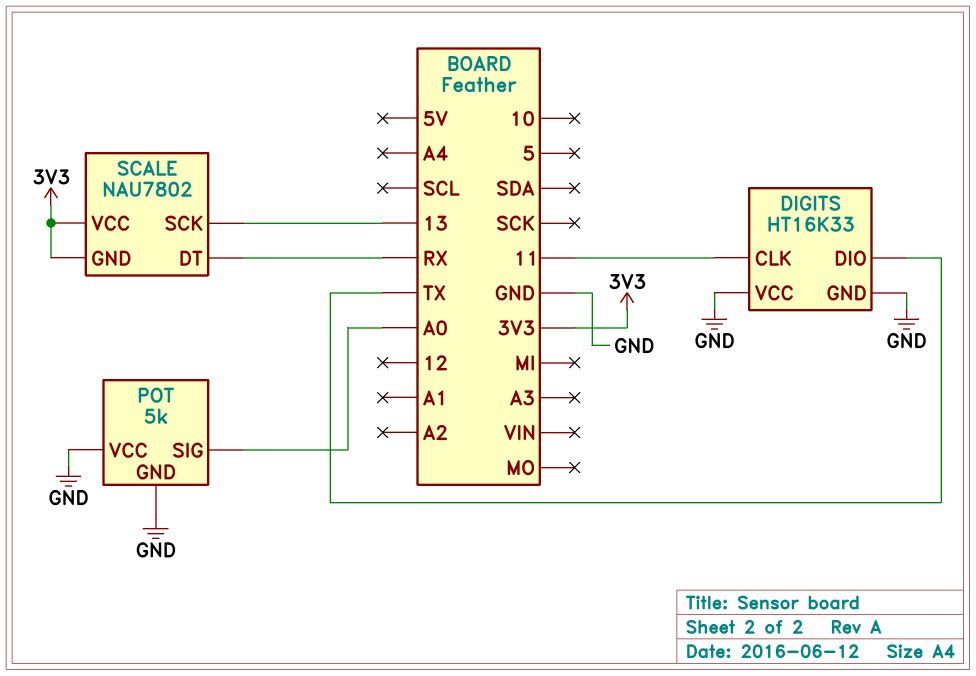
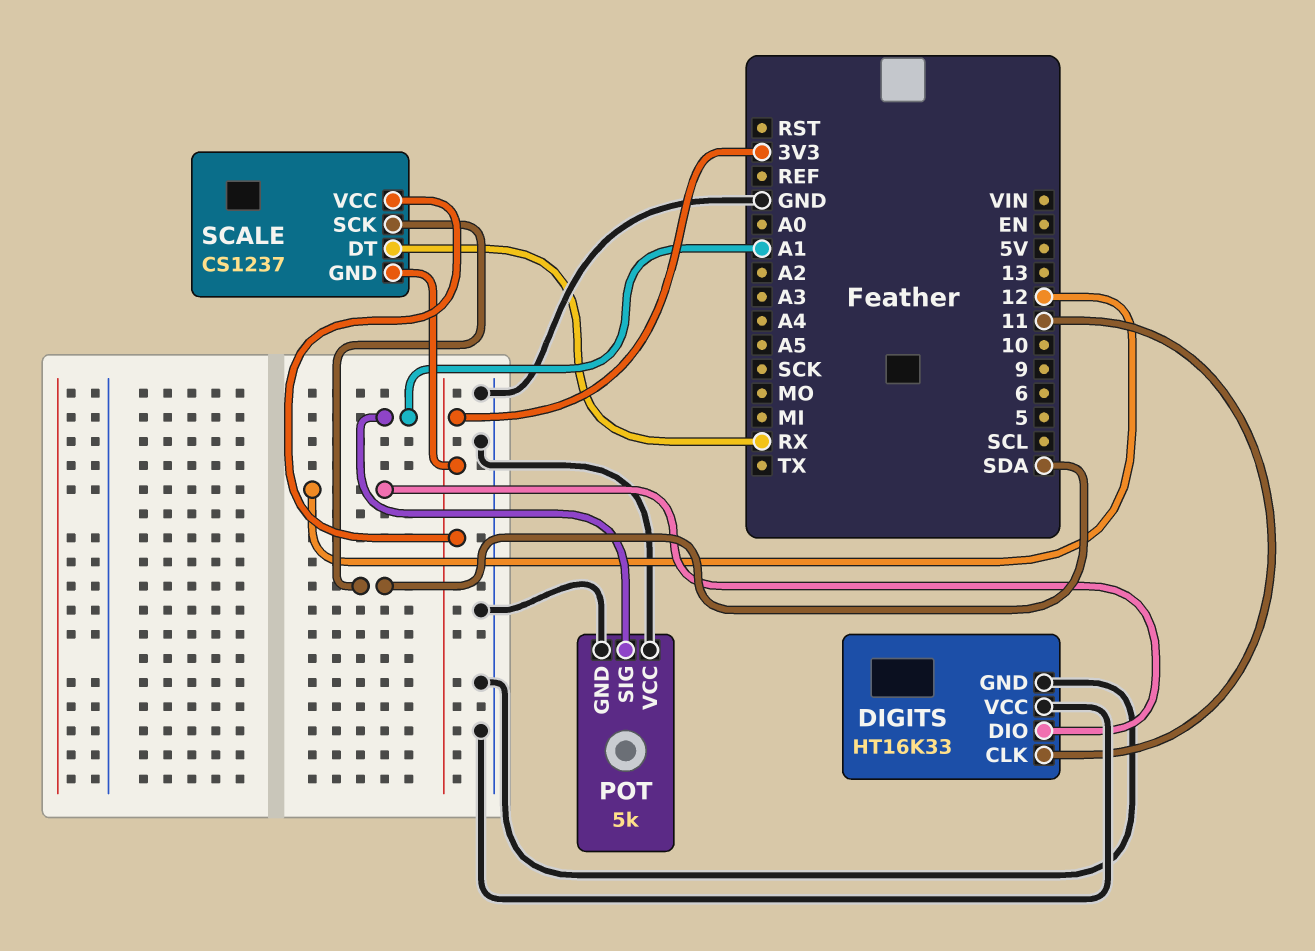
DIGITS pin DIO: TX -> 12
POT pin SIG: A0 -> A1
SCALE: NAU7802 -> CS1237
SCALE pin SCK: 13 -> SDA

